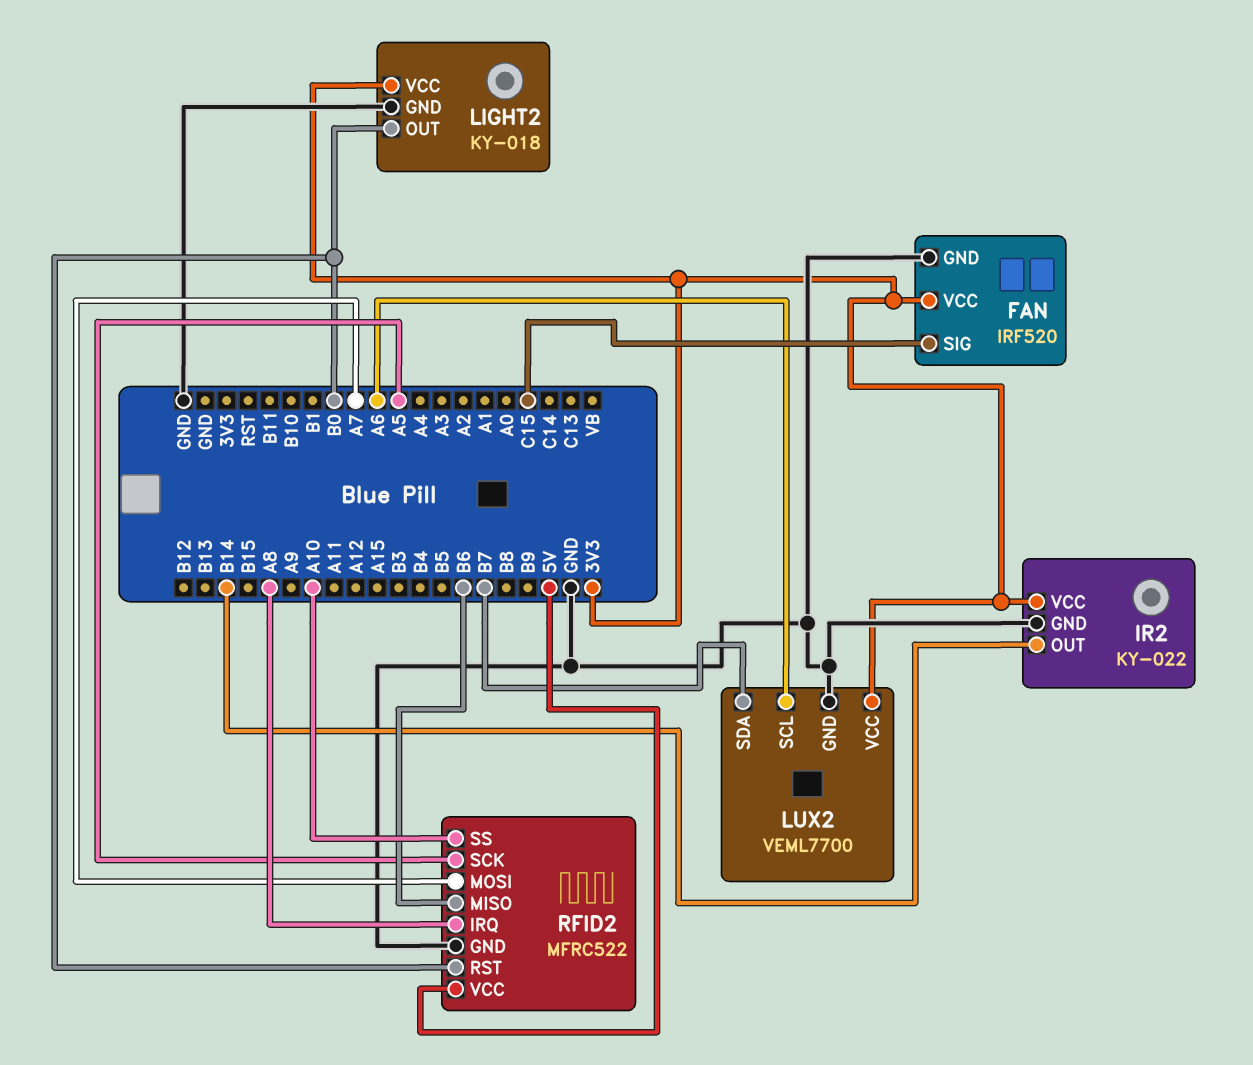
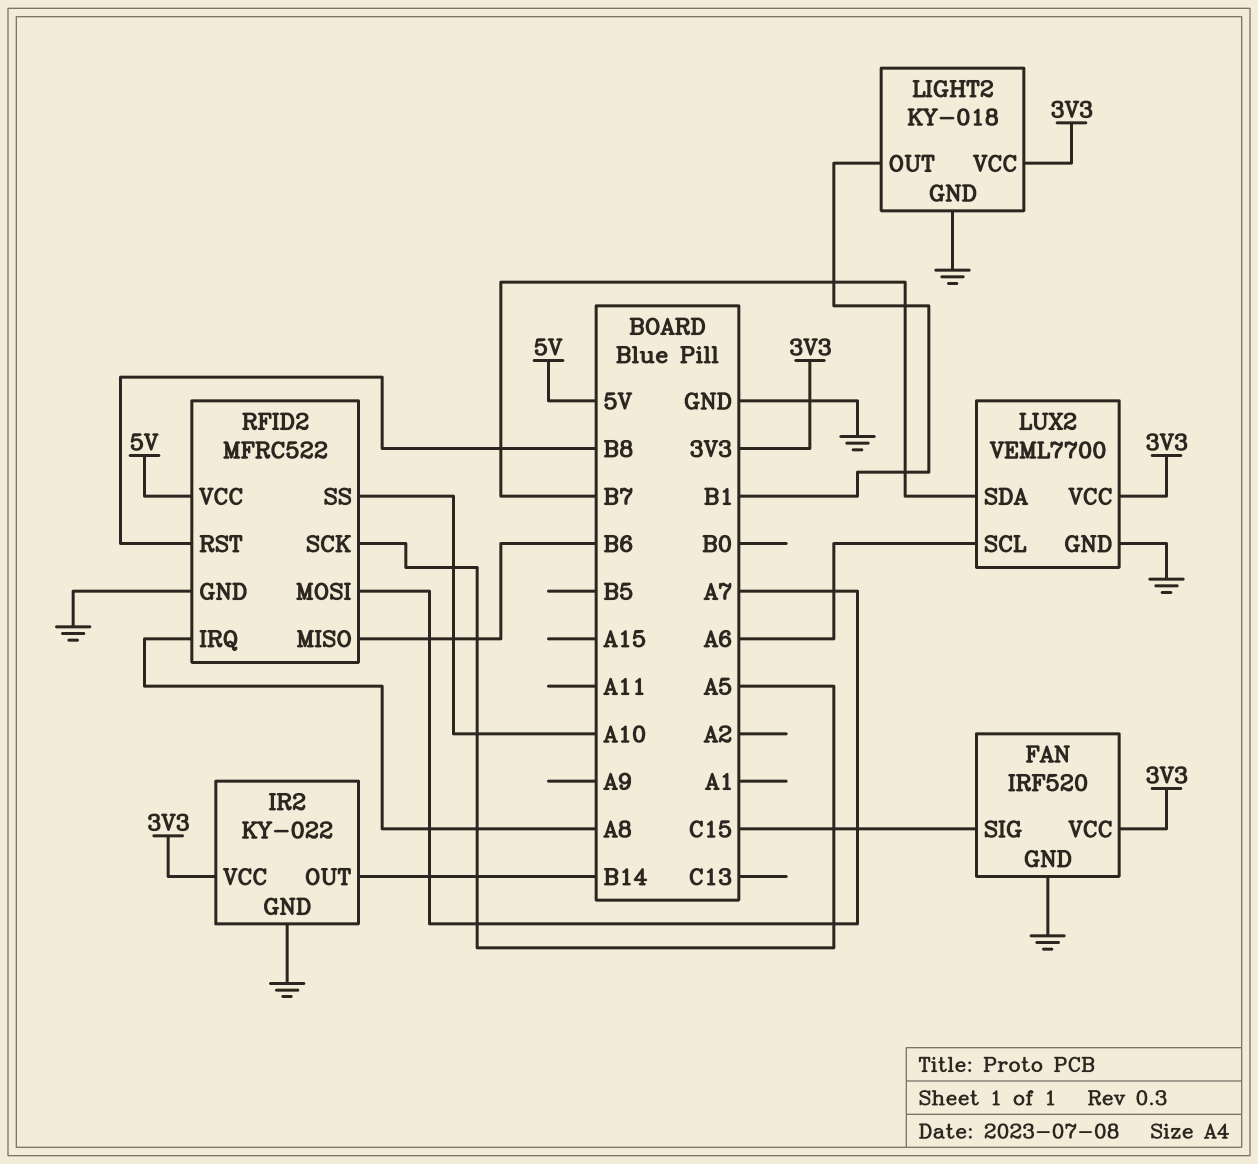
LIGHT2 pin OUT: B0 -> B1
RFID2 pin RST: B0 -> B8

